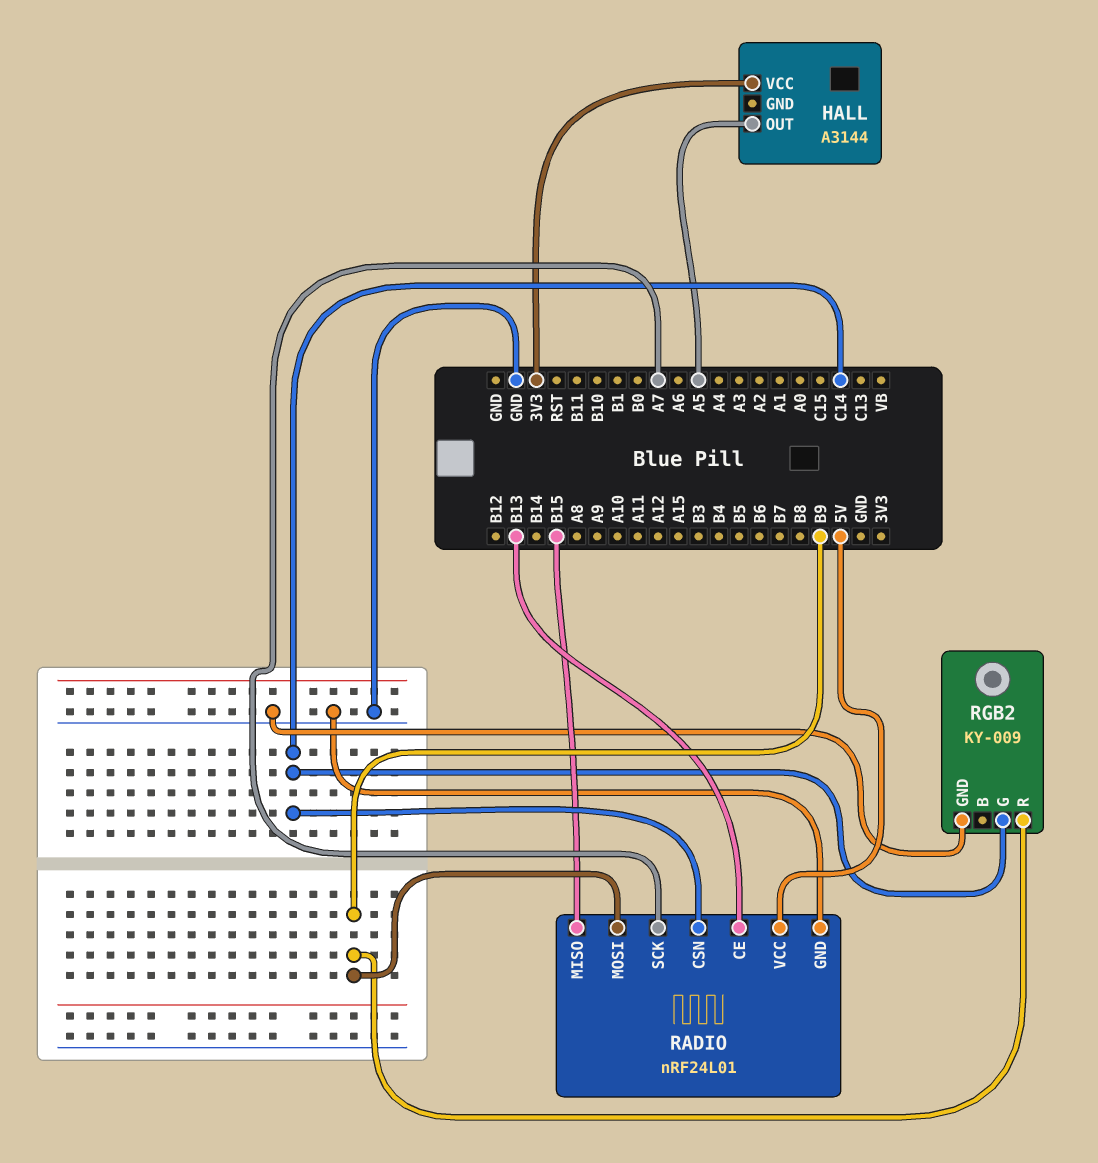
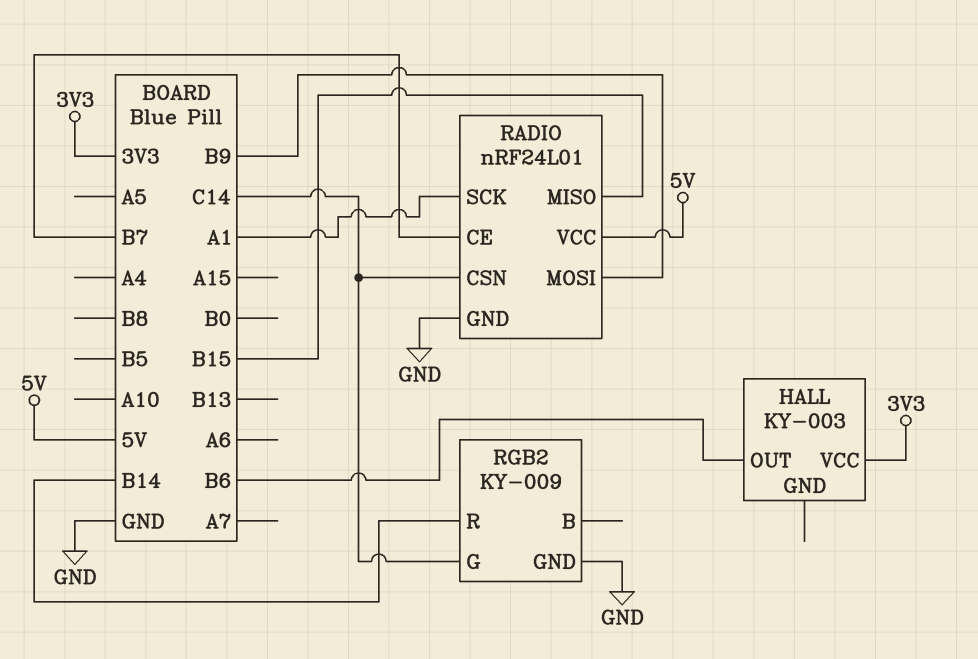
HALL: A3144 -> KY-003
HALL pin OUT: A5 -> B6
RADIO pin CE: B13 -> B7
RADIO pin SCK: A7 -> A1
RGB2 pin R: B9 -> B14

